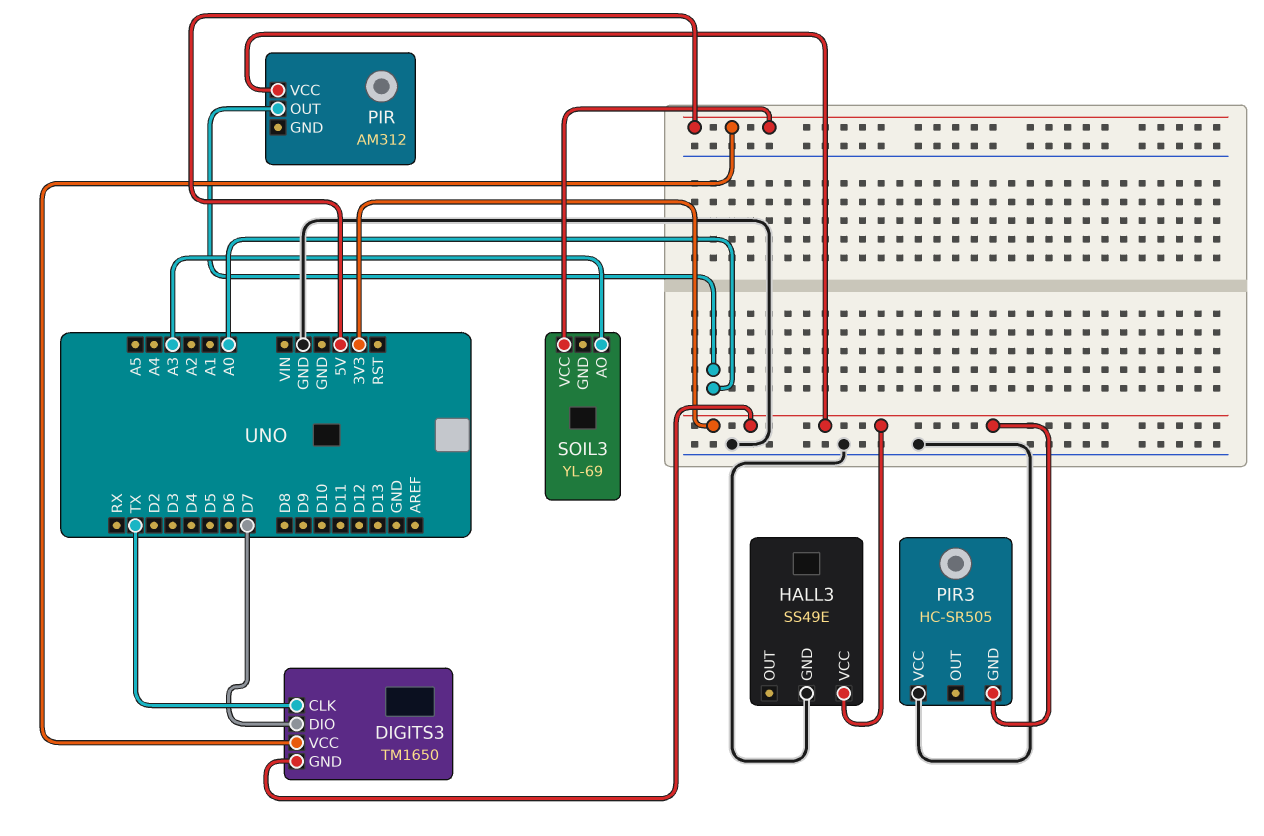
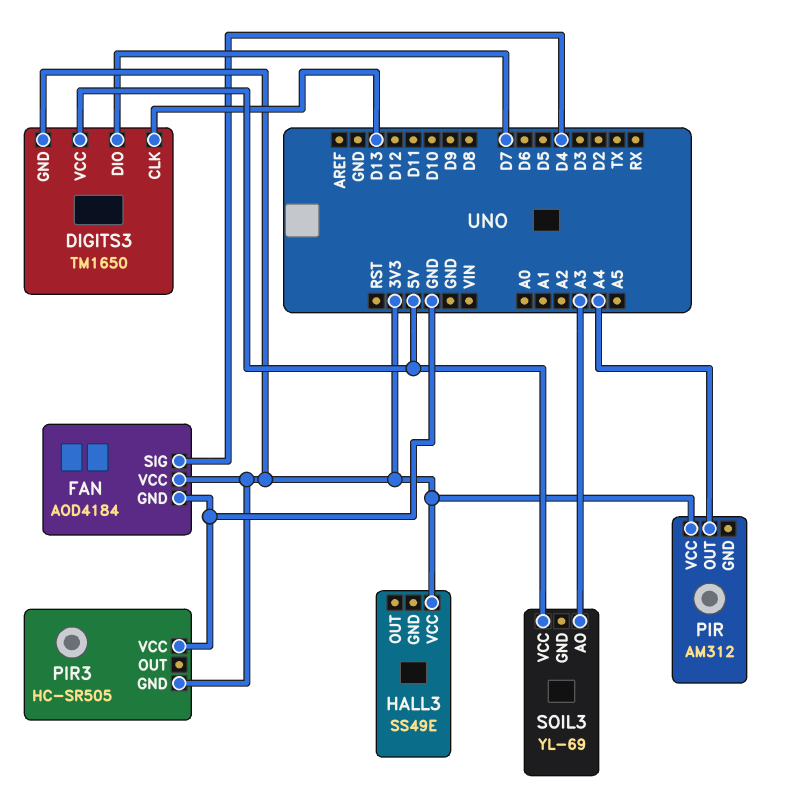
DIGITS3 pin CLK: TX -> D13
FAN: none -> AOD4184
FAN pin GND: none -> GND
FAN pin SIG: none -> D4
FAN pin VCC: none -> 3V3
HALL3 pin GND: GND -> none
PIR pin OUT: A0 -> A4

